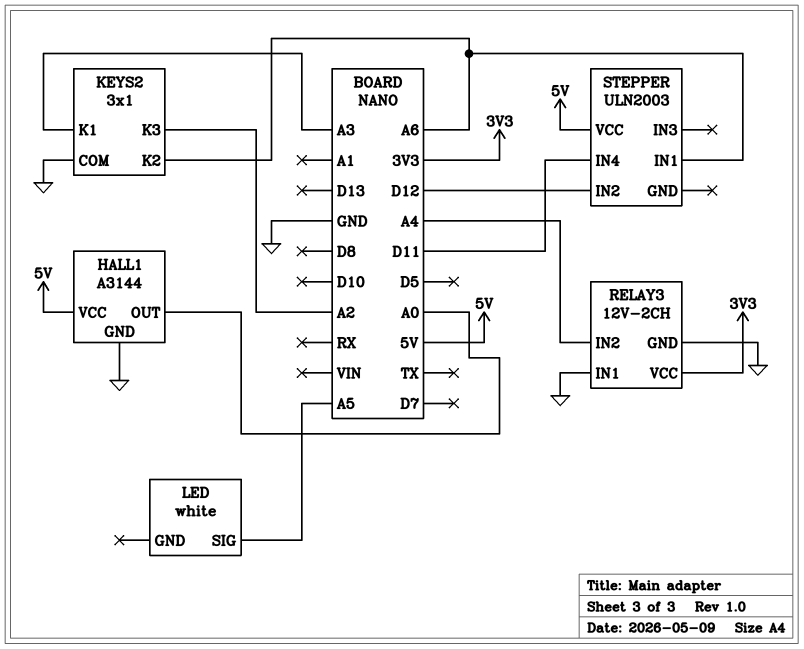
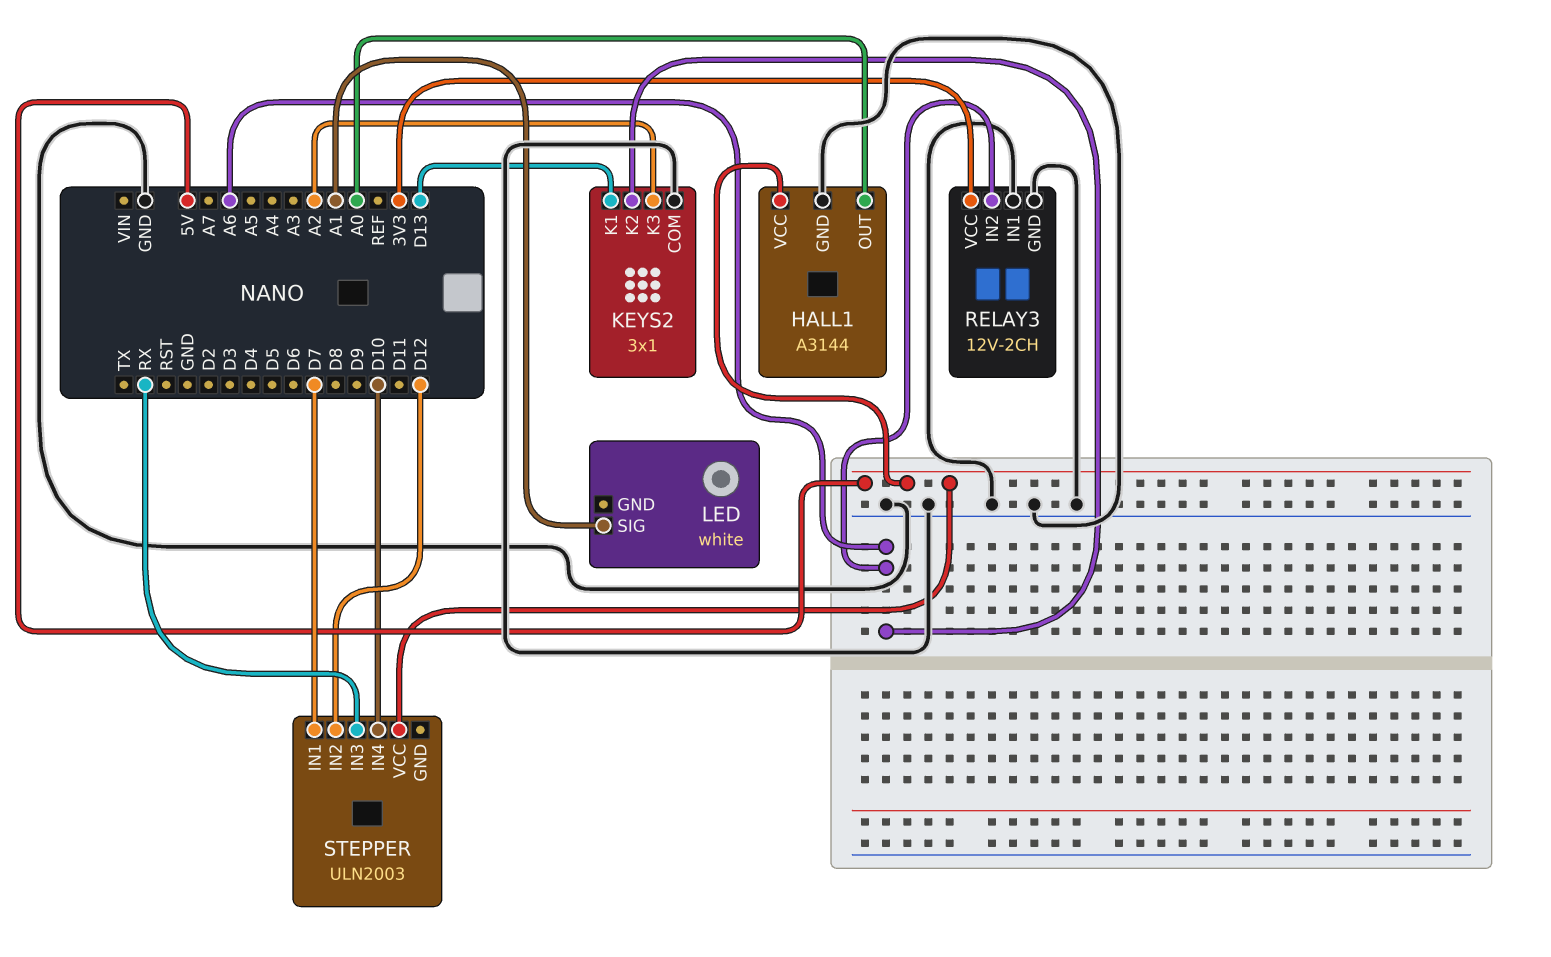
KEYS2 pin K1: A3 -> D13
LED pin SIG: A5 -> A1
RELAY3 pin IN2: A4 -> A6
STEPPER pin IN1: A6 -> D7
STEPPER pin IN3: none -> RX
STEPPER pin IN4: D11 -> D10

